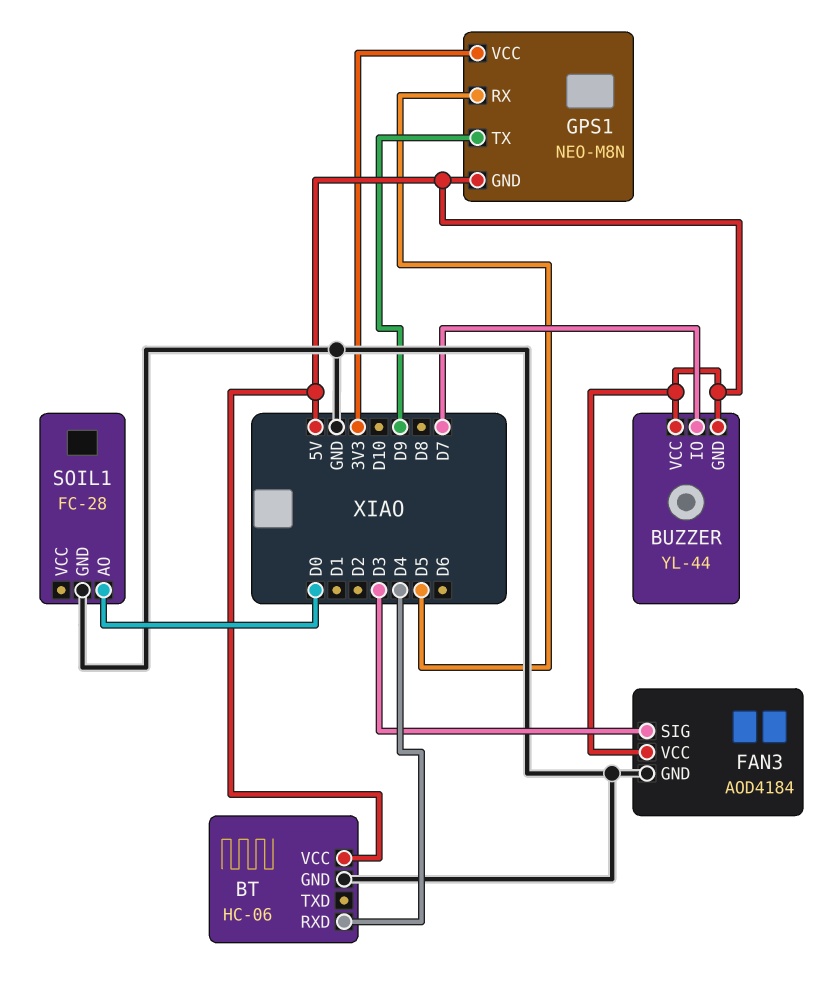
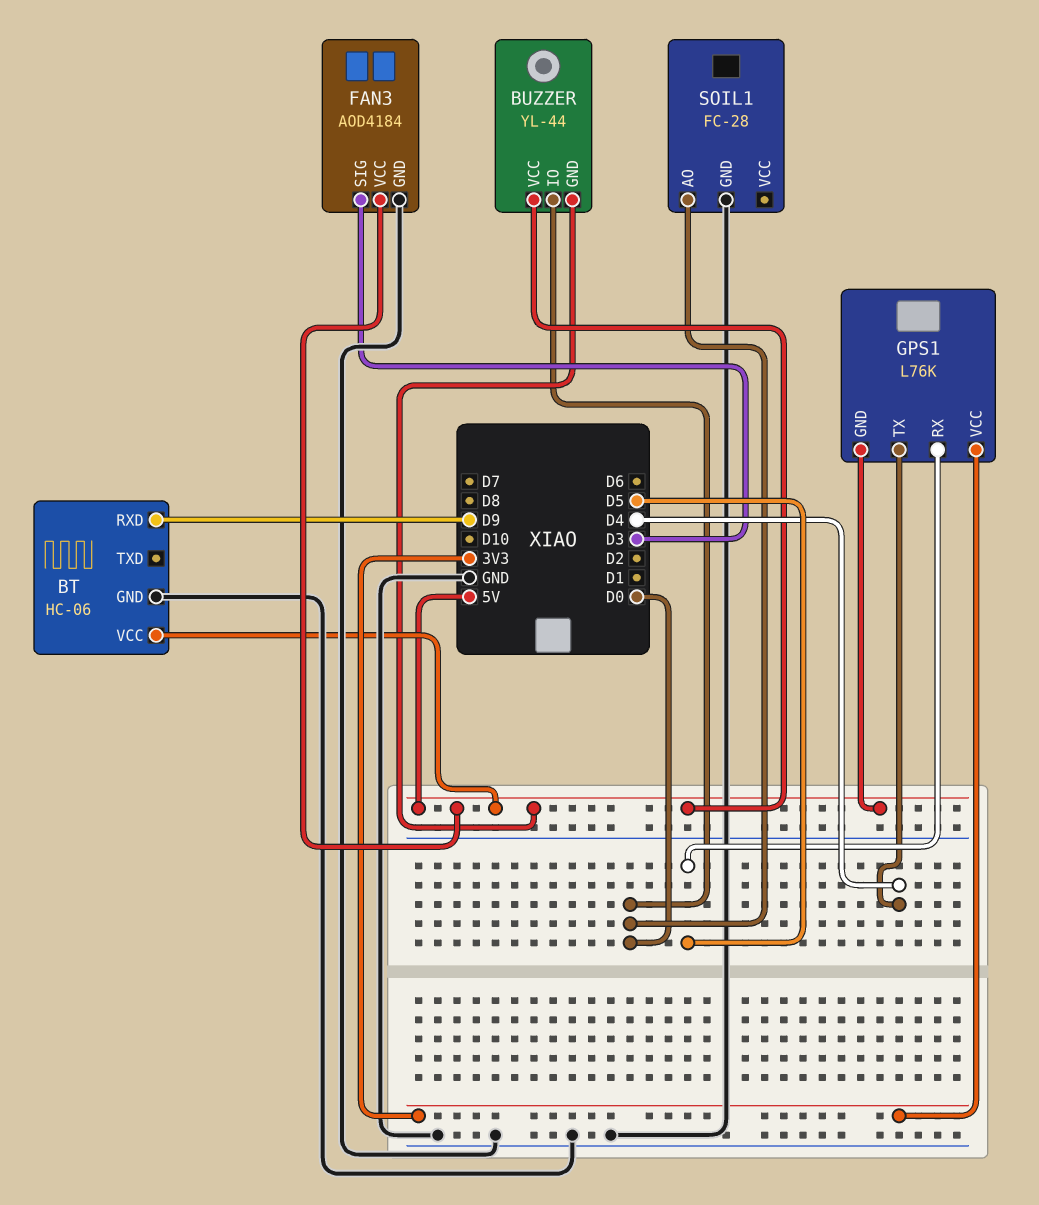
BT pin RXD: D4 -> D9
BUZZER pin IO: D7 -> D0
GPS1: NEO-M8N -> L76K
GPS1 pin TX: D9 -> D4

